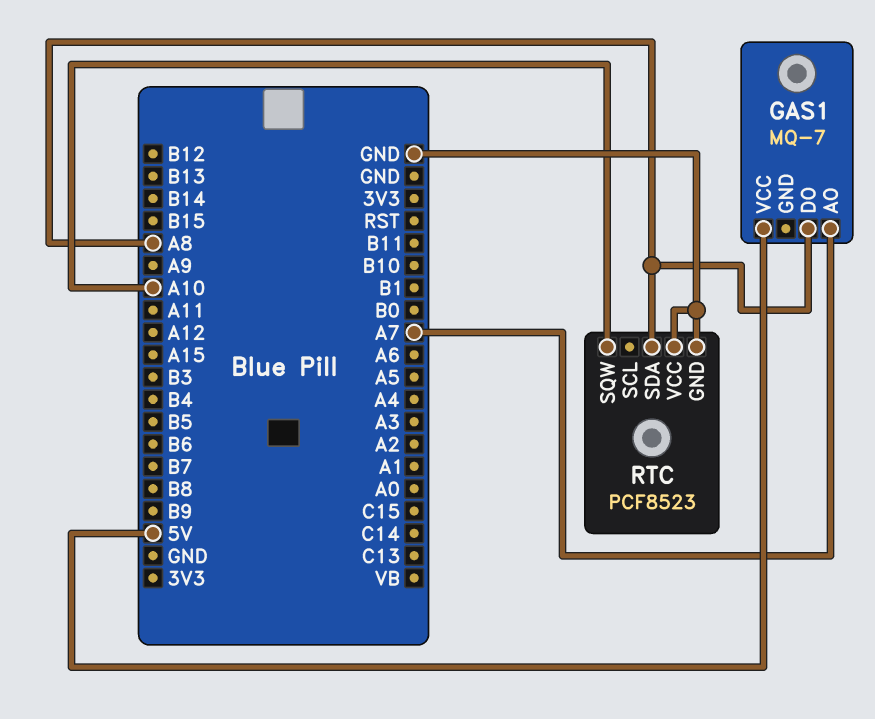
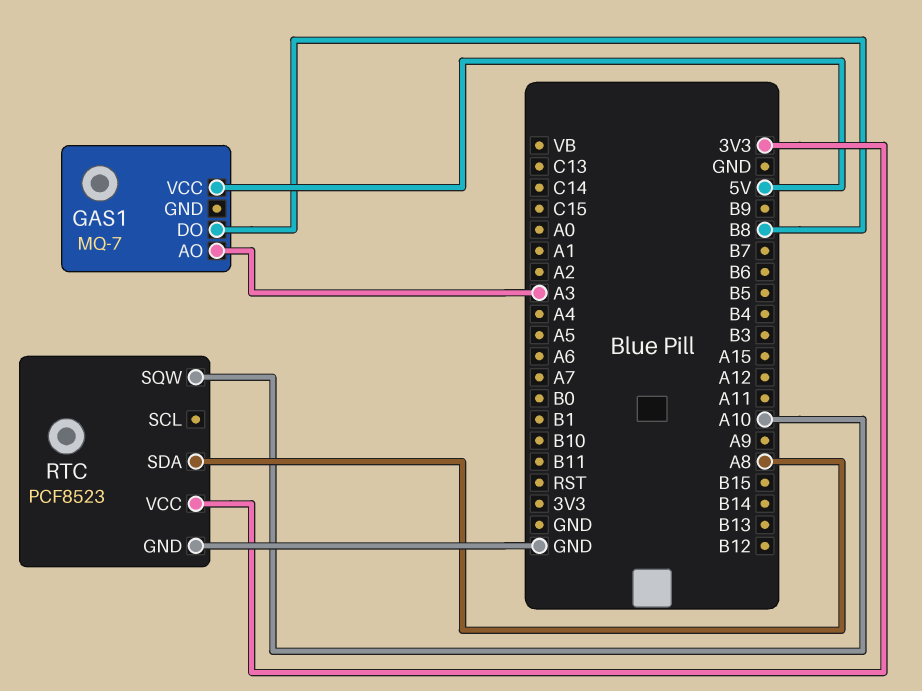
GAS1 pin AO: A7 -> A3
GAS1 pin DO: A8 -> B8
RTC pin VCC: GND -> 3V3

